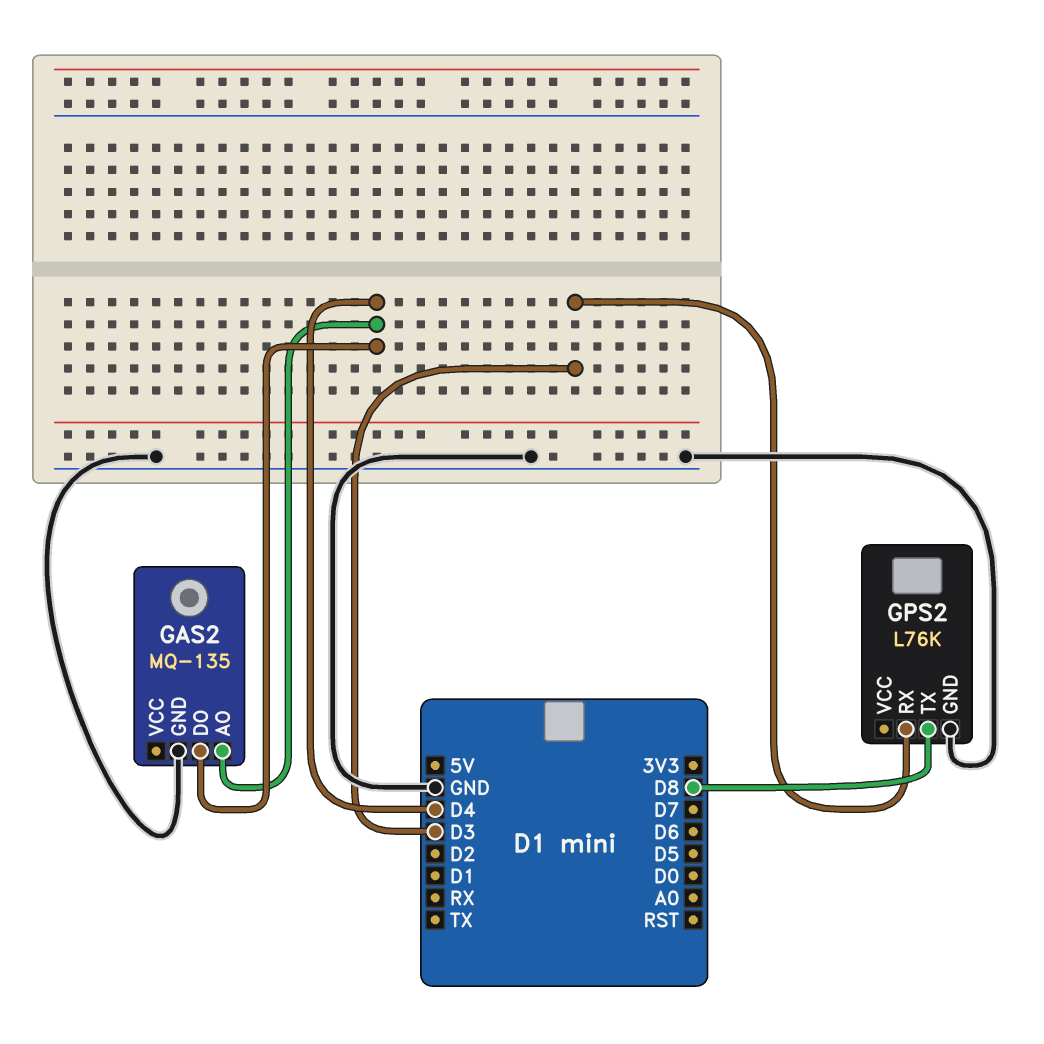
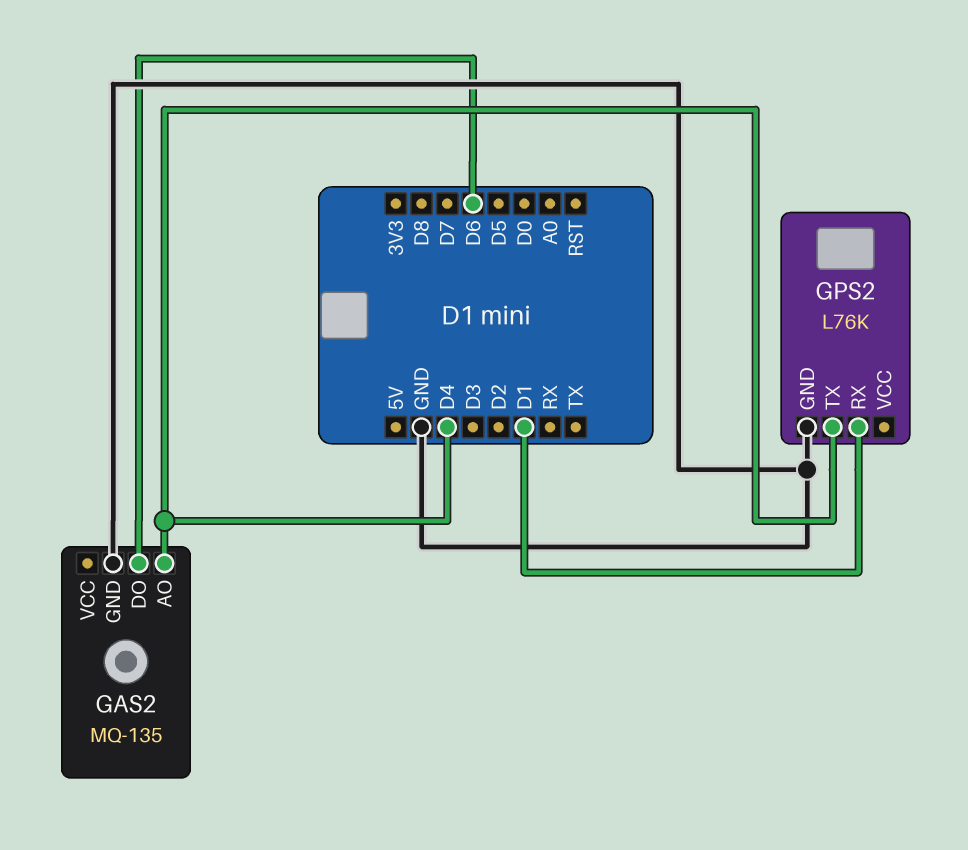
GAS2 pin DO: D4 -> D6
GPS2 pin RX: D3 -> D1
GPS2 pin TX: D8 -> D4

